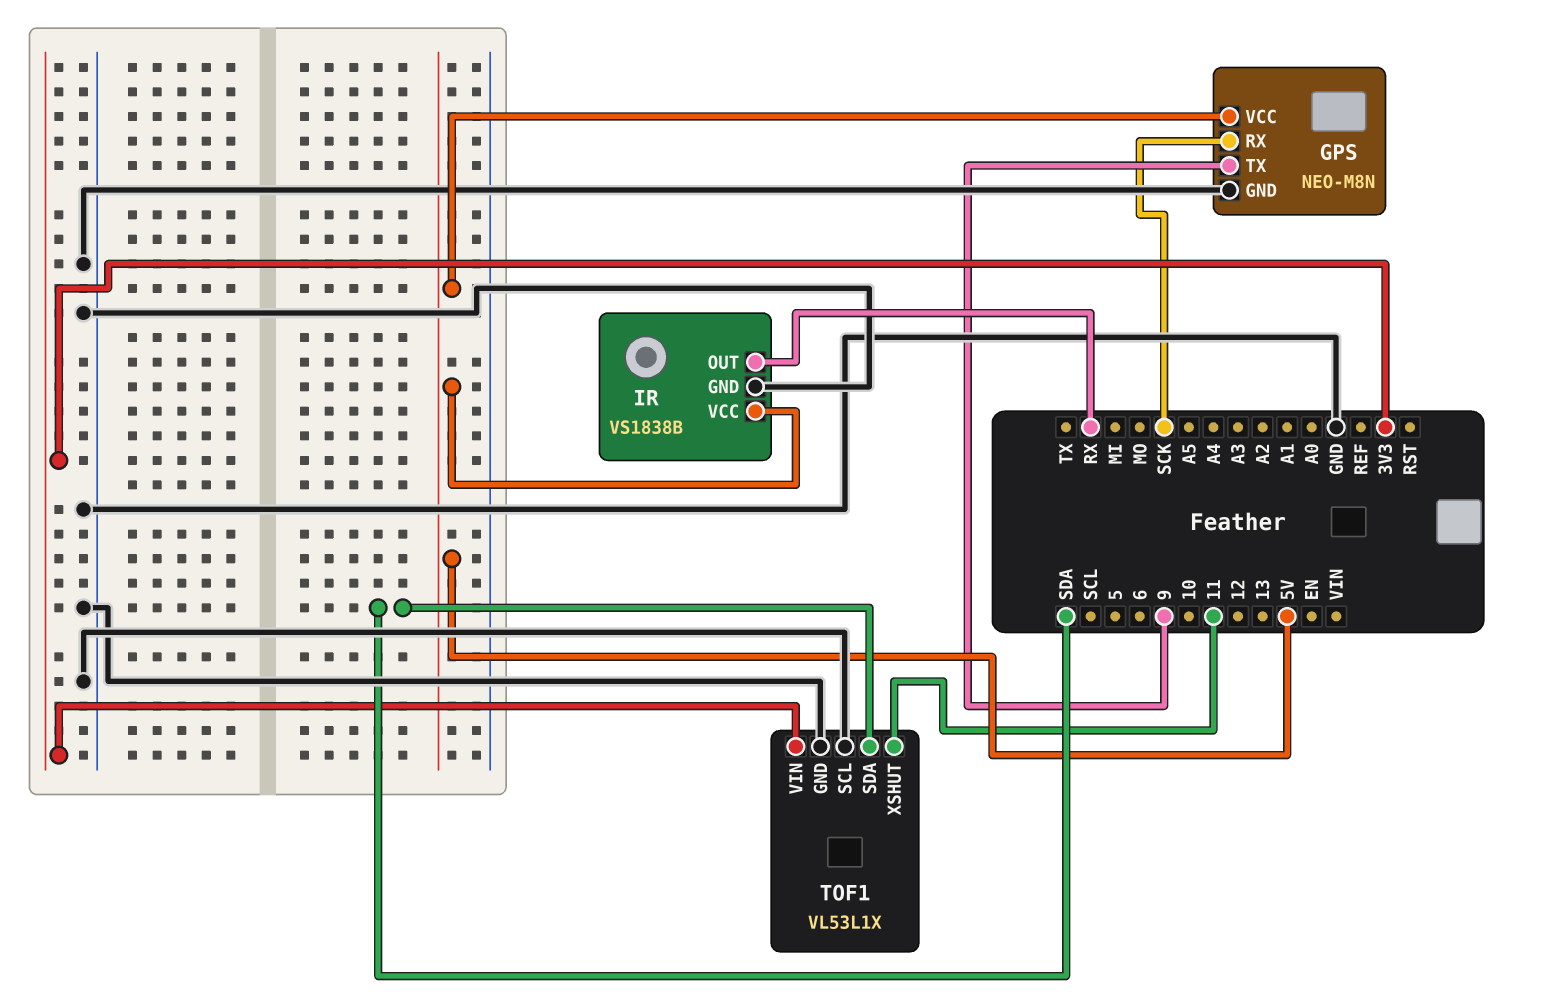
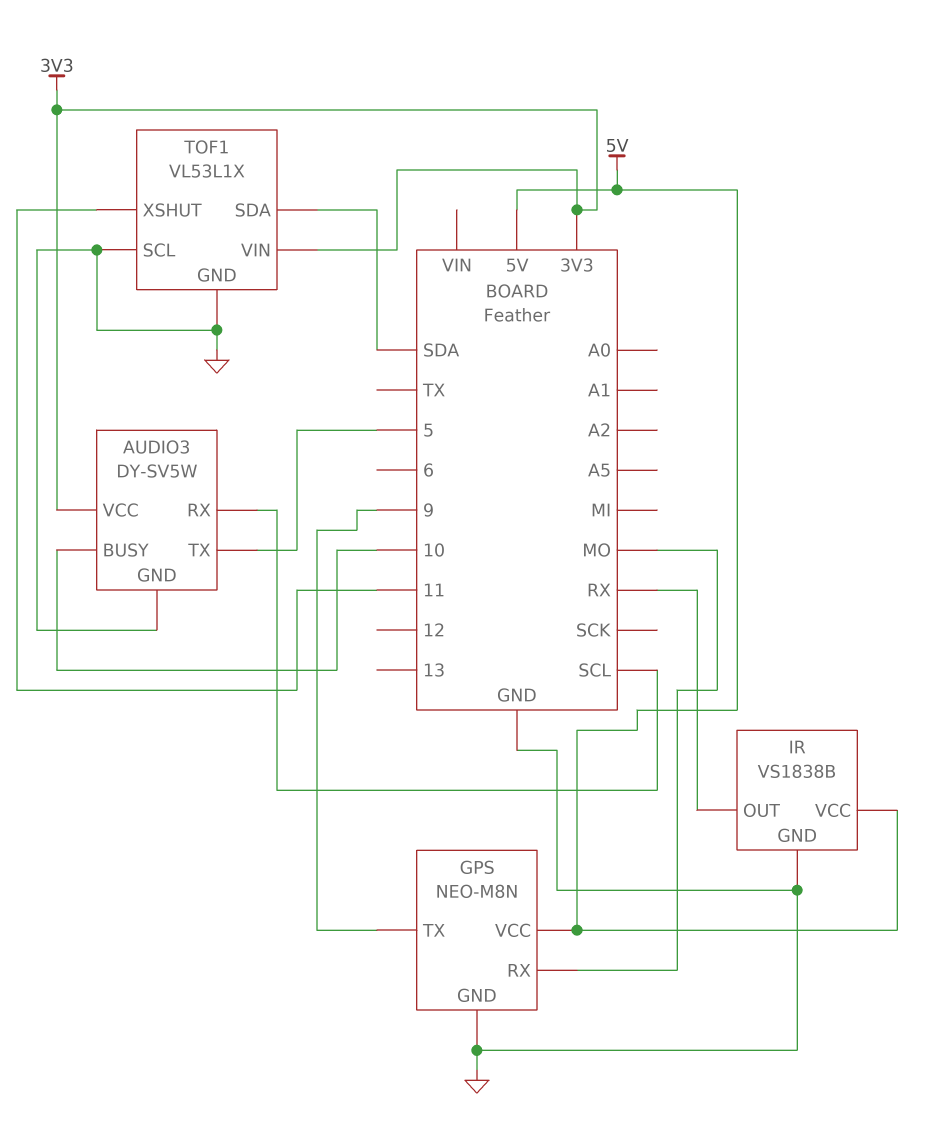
AUDIO3: none -> DY-SV5W
AUDIO3 pin BUSY: none -> 10
AUDIO3 pin GND: none -> GND
AUDIO3 pin RX: none -> SCL
AUDIO3 pin TX: none -> 5
AUDIO3 pin VCC: none -> 3V3
GPS pin RX: SCK -> MO

